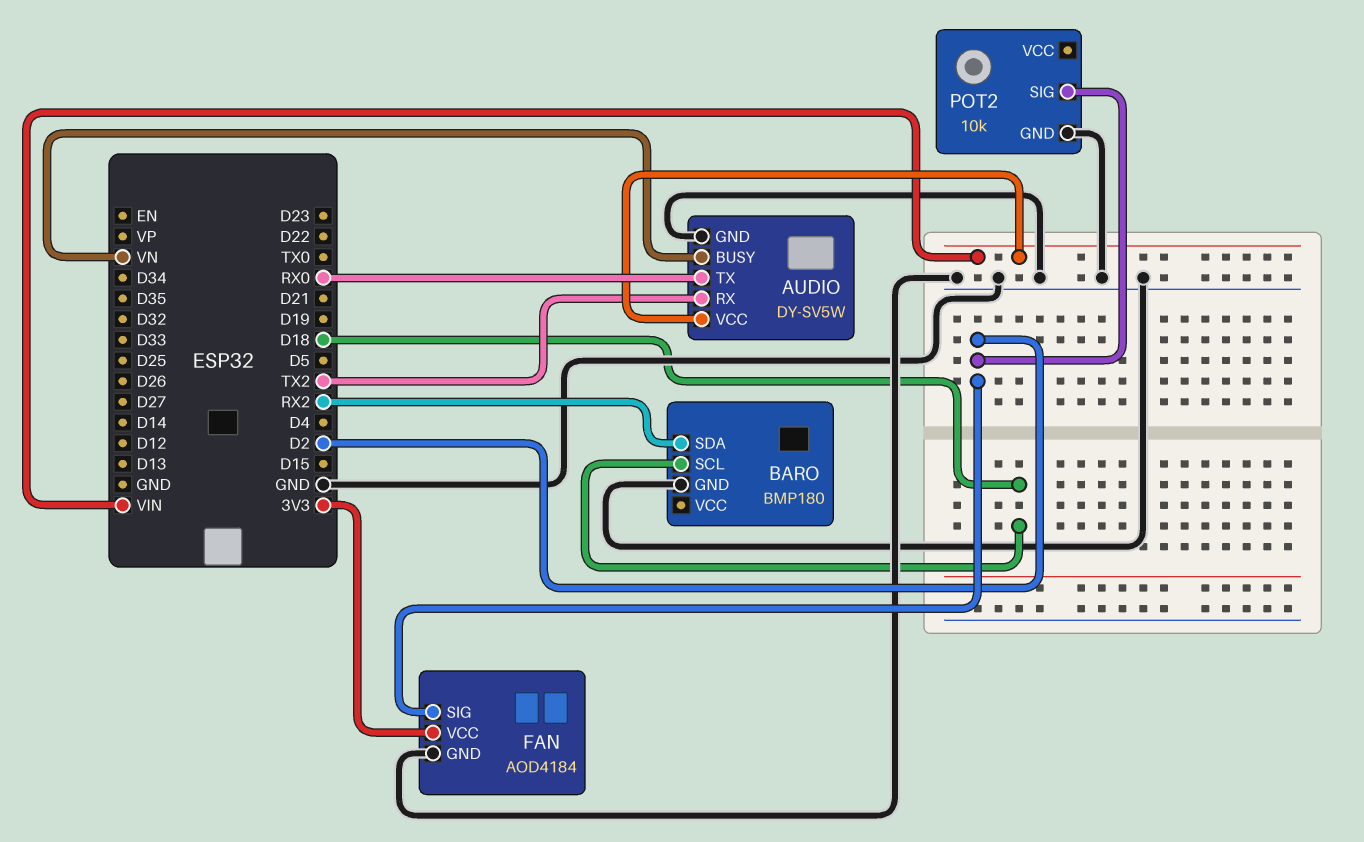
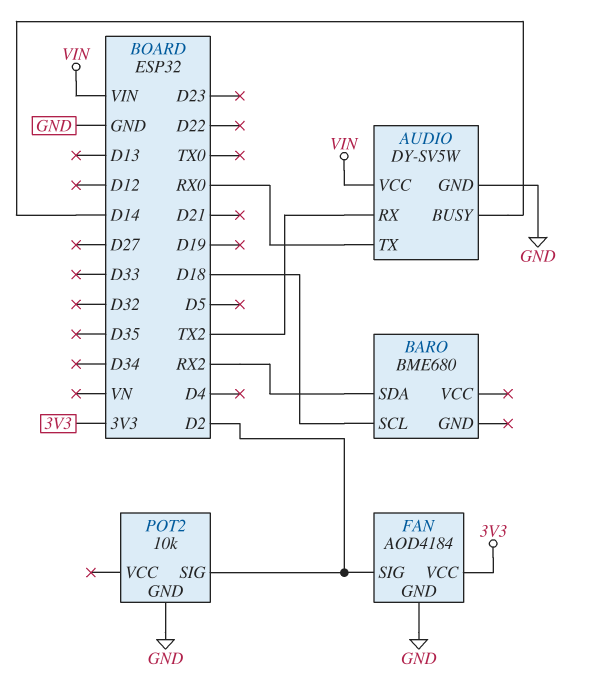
AUDIO pin BUSY: VN -> D14
BARO: BMP180 -> BME680
BARO pin GND: GND -> none

